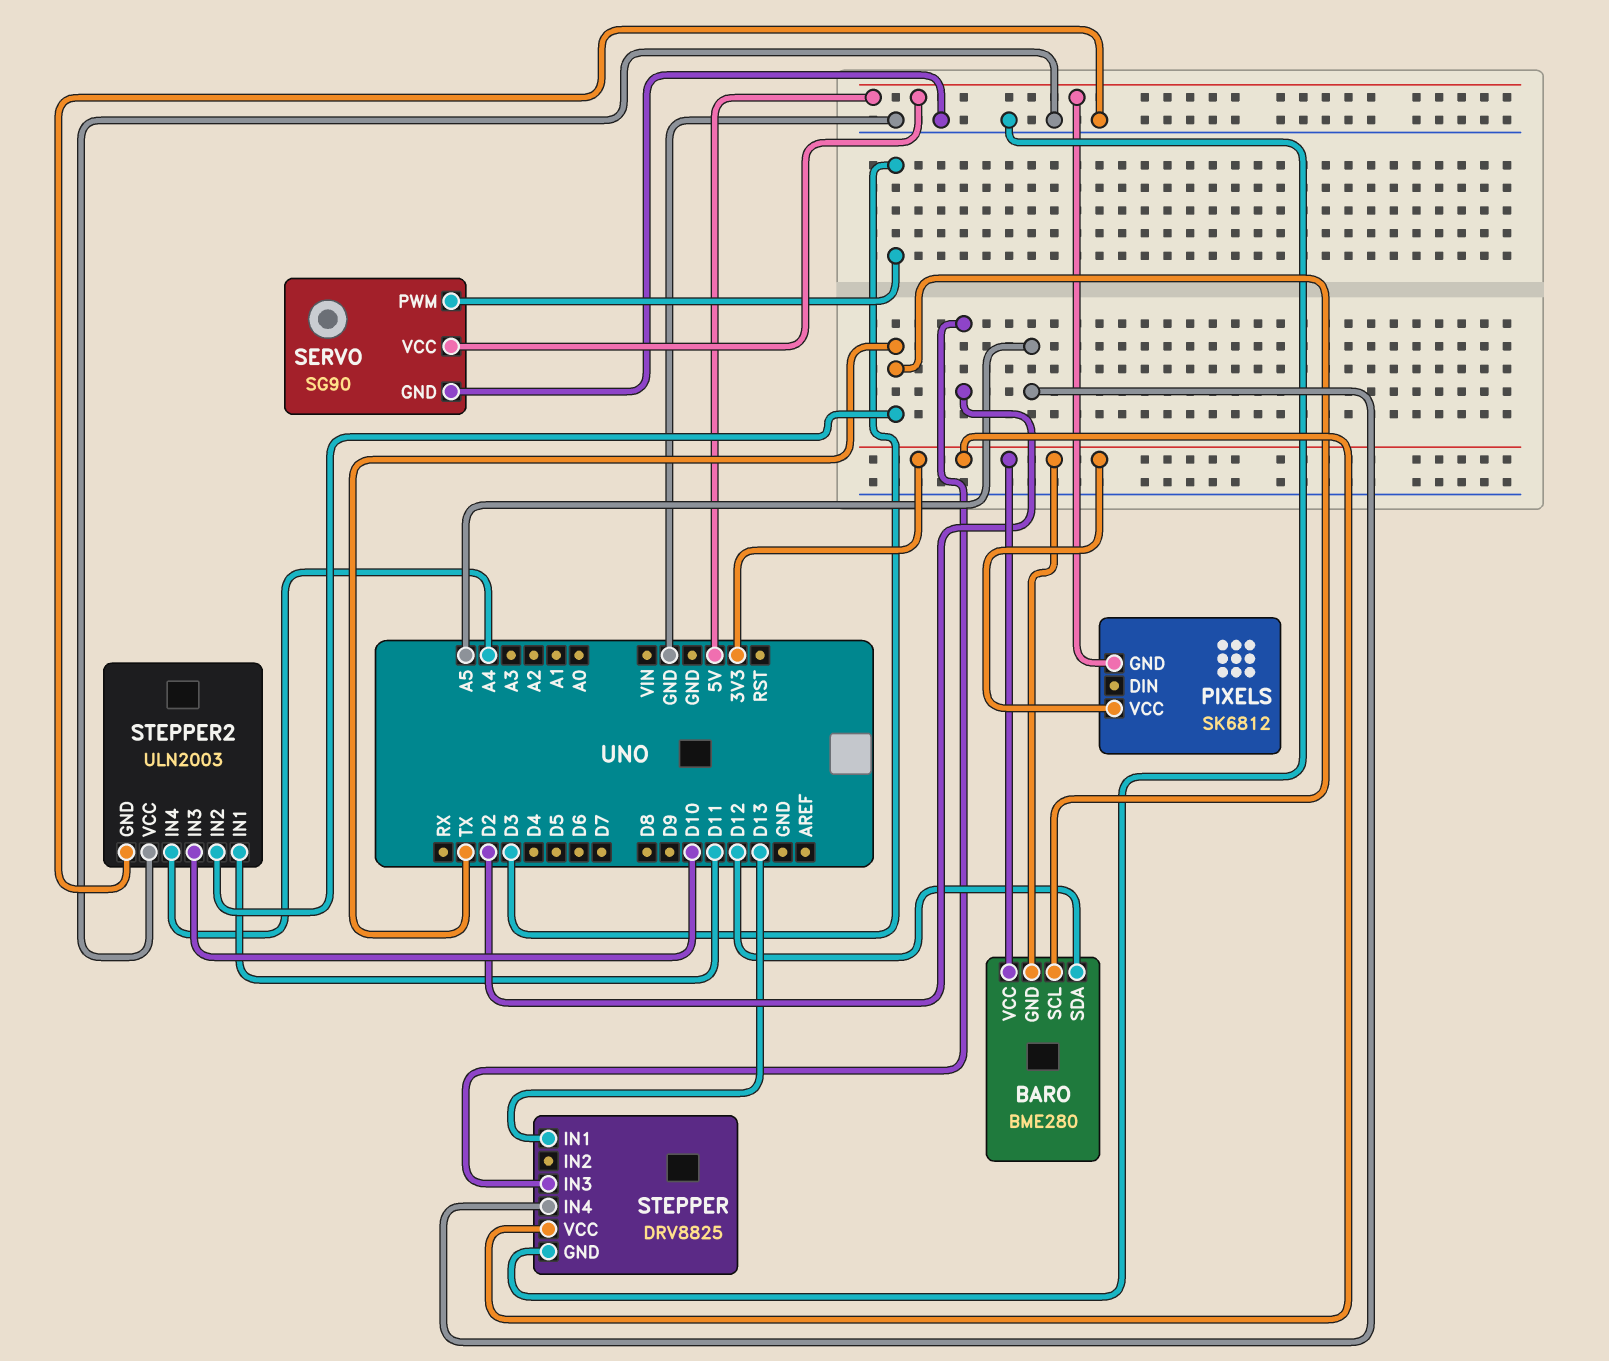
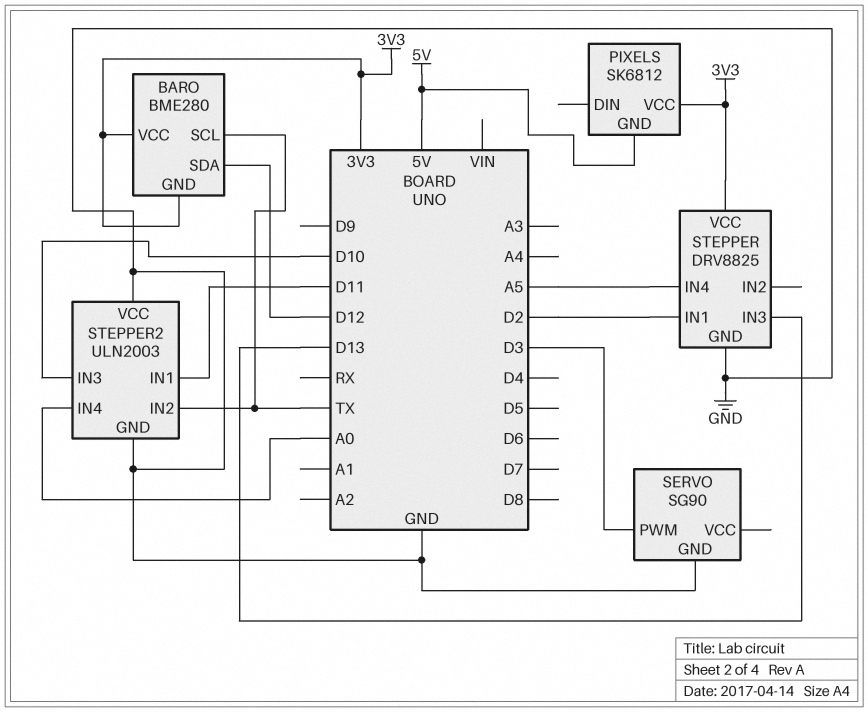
SERVO pin VCC: 5V -> none
STEPPER pin IN1: D13 -> D2
STEPPER pin IN3: D2 -> D13
STEPPER2 pin IN4: A4 -> A0

